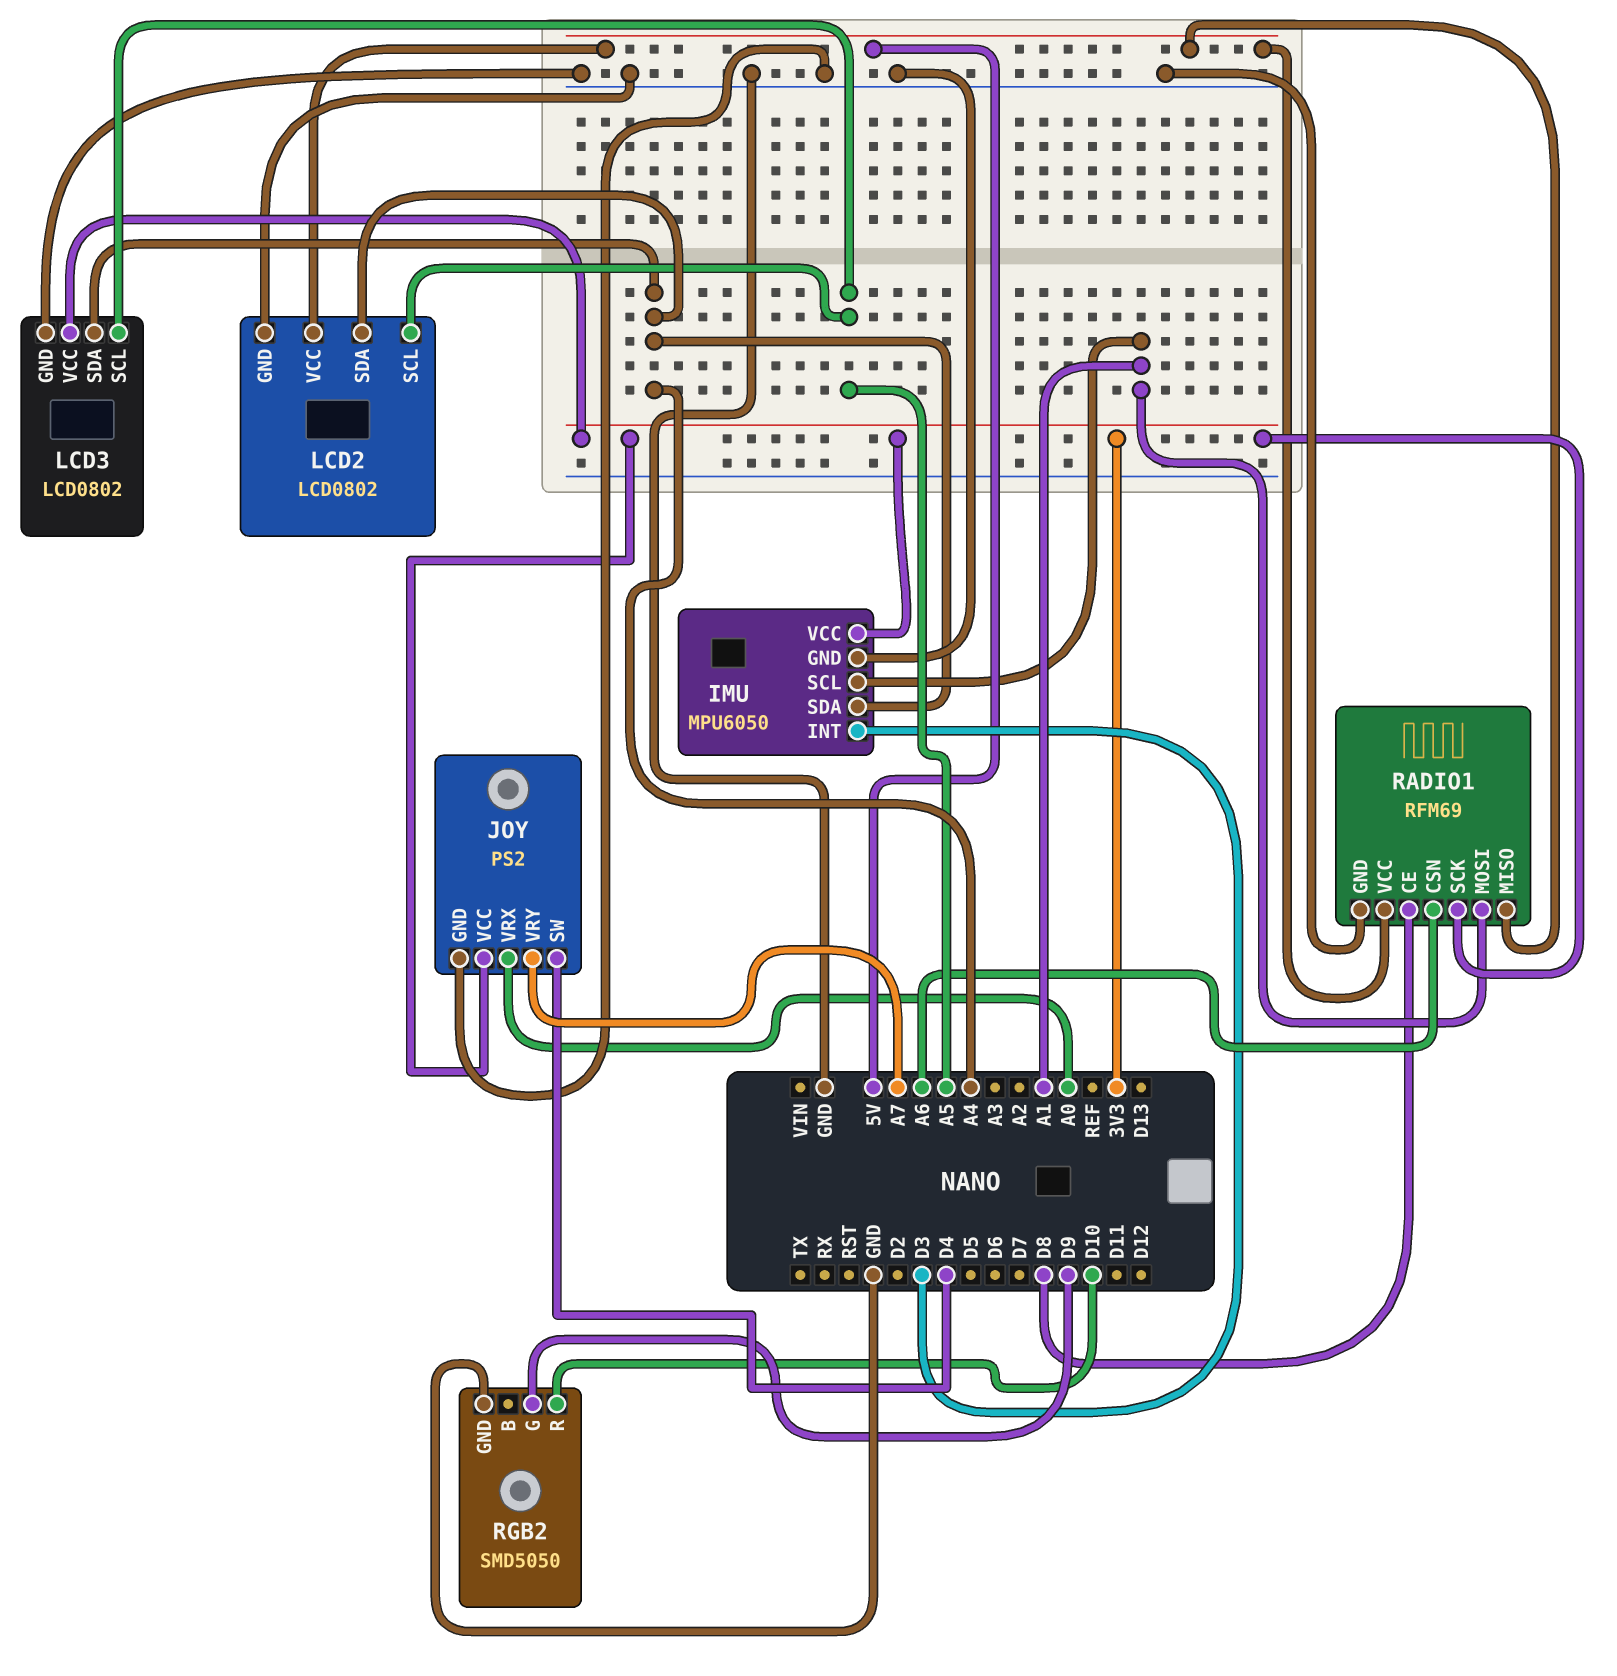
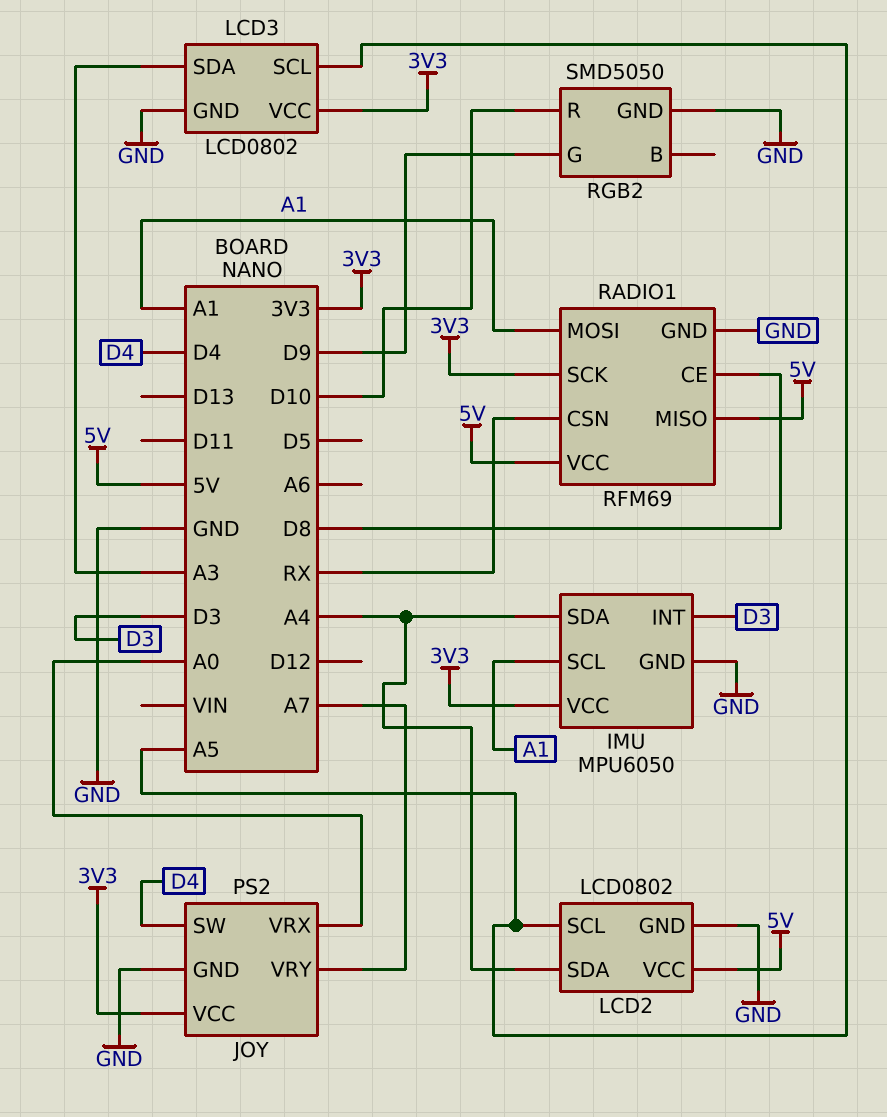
LCD3 pin SDA: A4 -> A3
RADIO1 pin CSN: A6 -> RX

